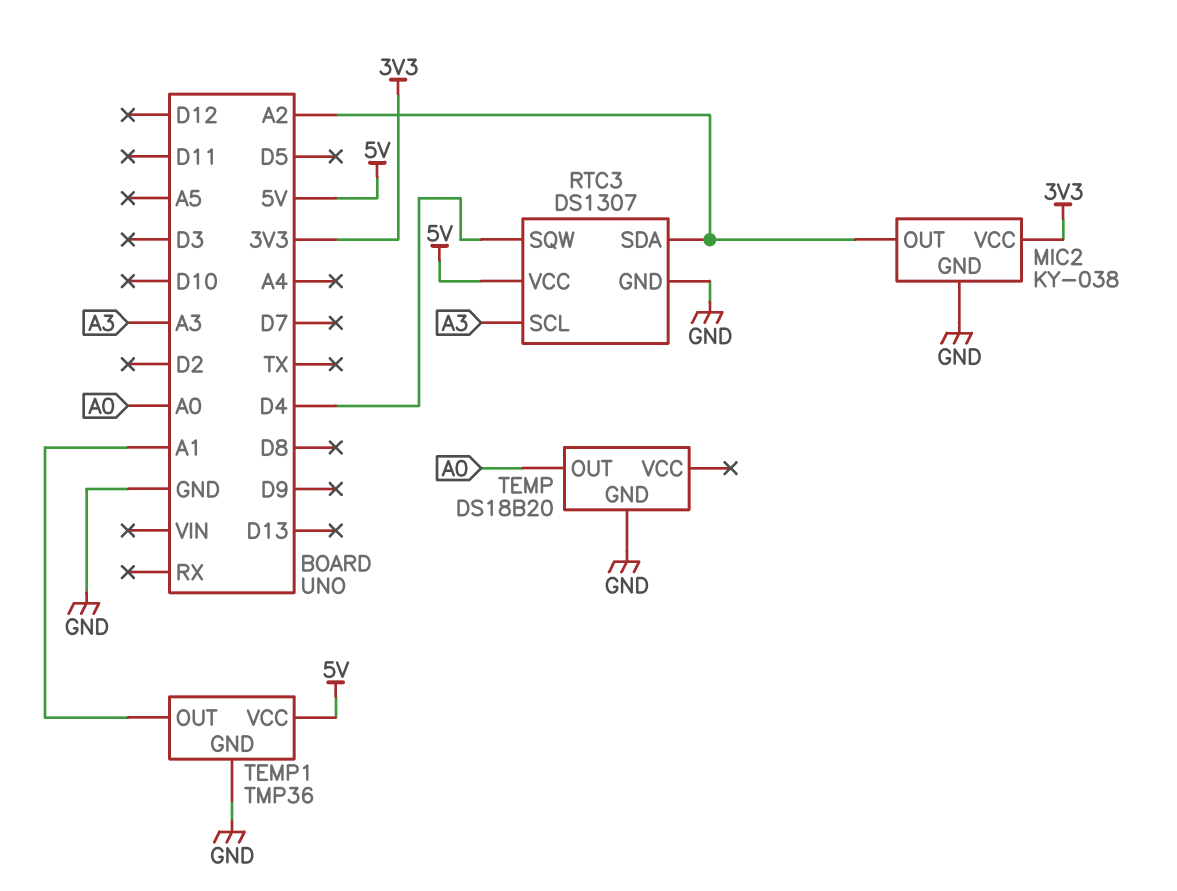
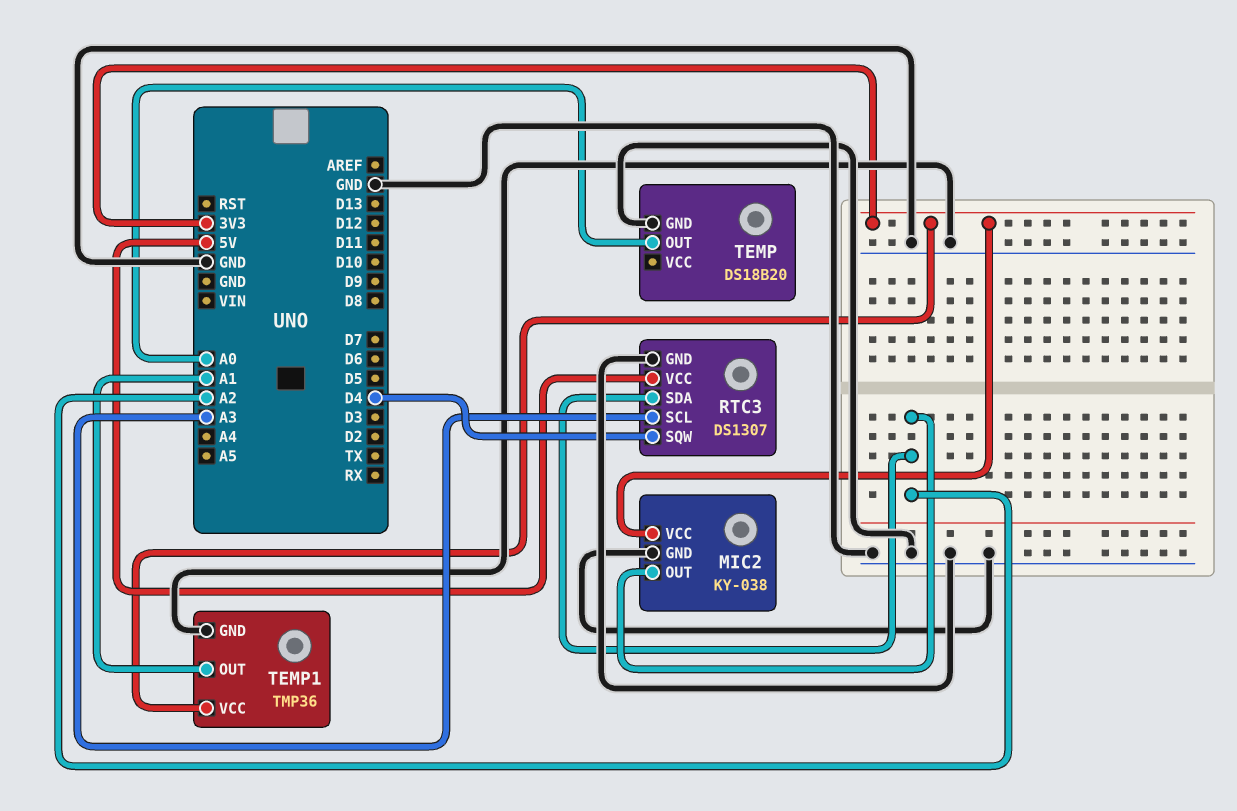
TEMP1 pin VCC: 5V -> 3V3

